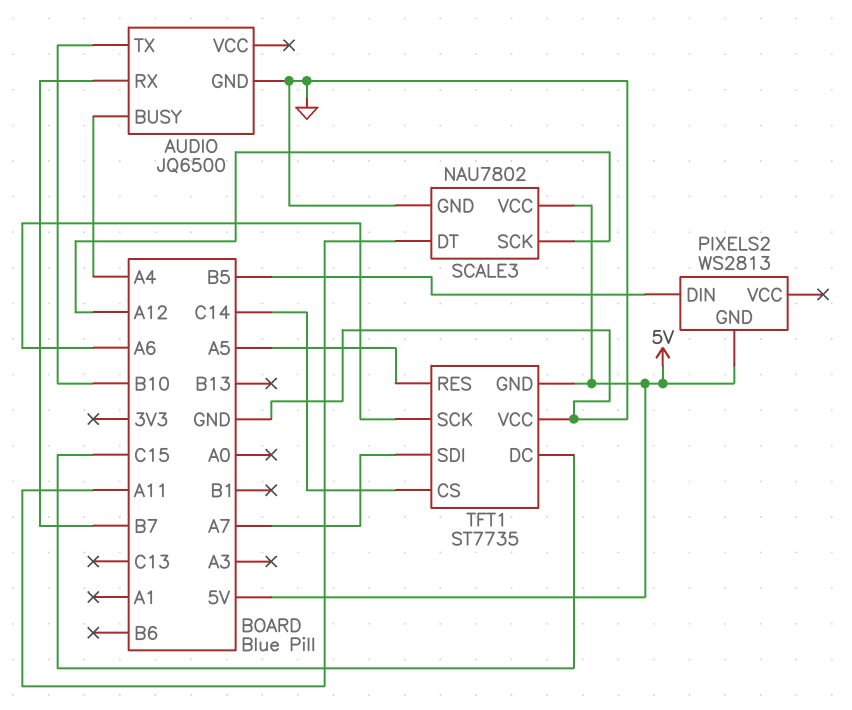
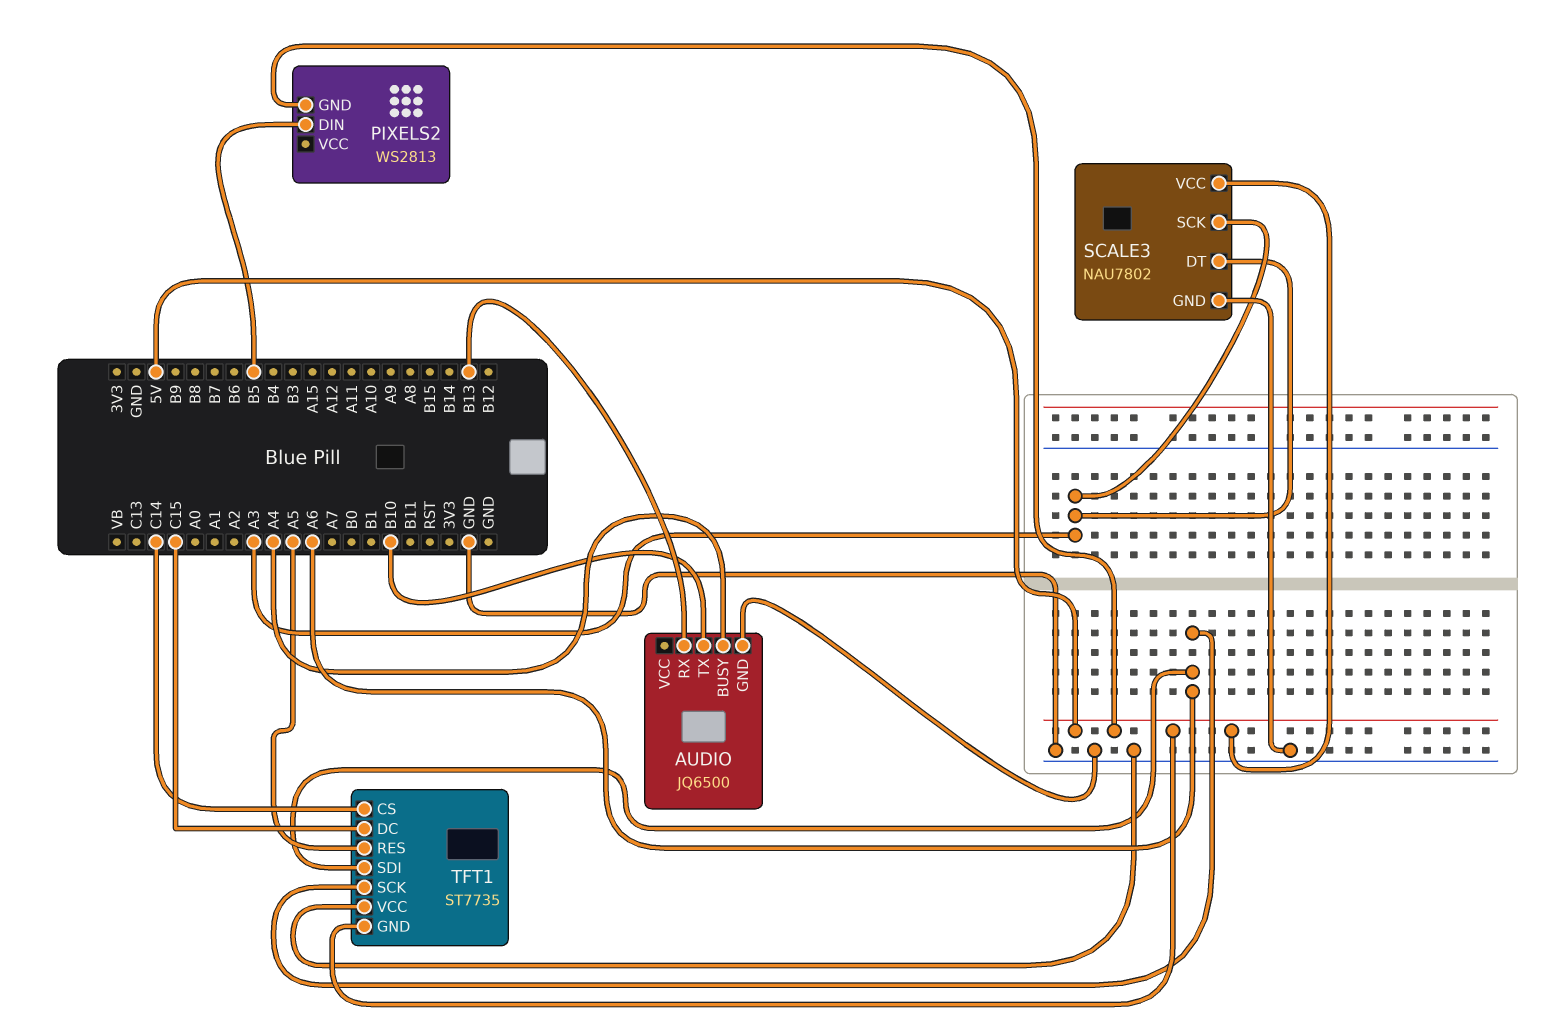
AUDIO pin RX: B7 -> B13
SCALE3 pin DT: A11 -> A3
SCALE3 pin SCK: A12 -> A3
TFT1 pin SDI: A7 -> A6

